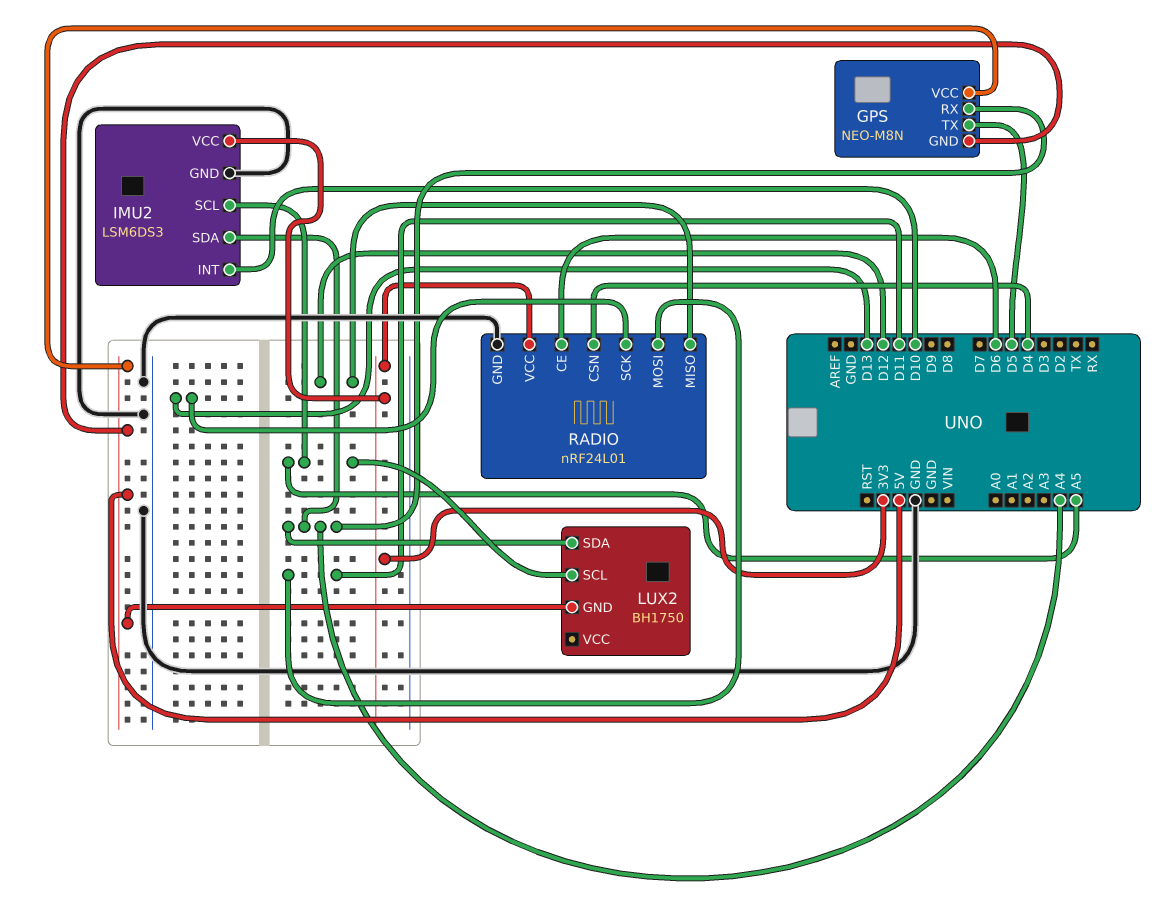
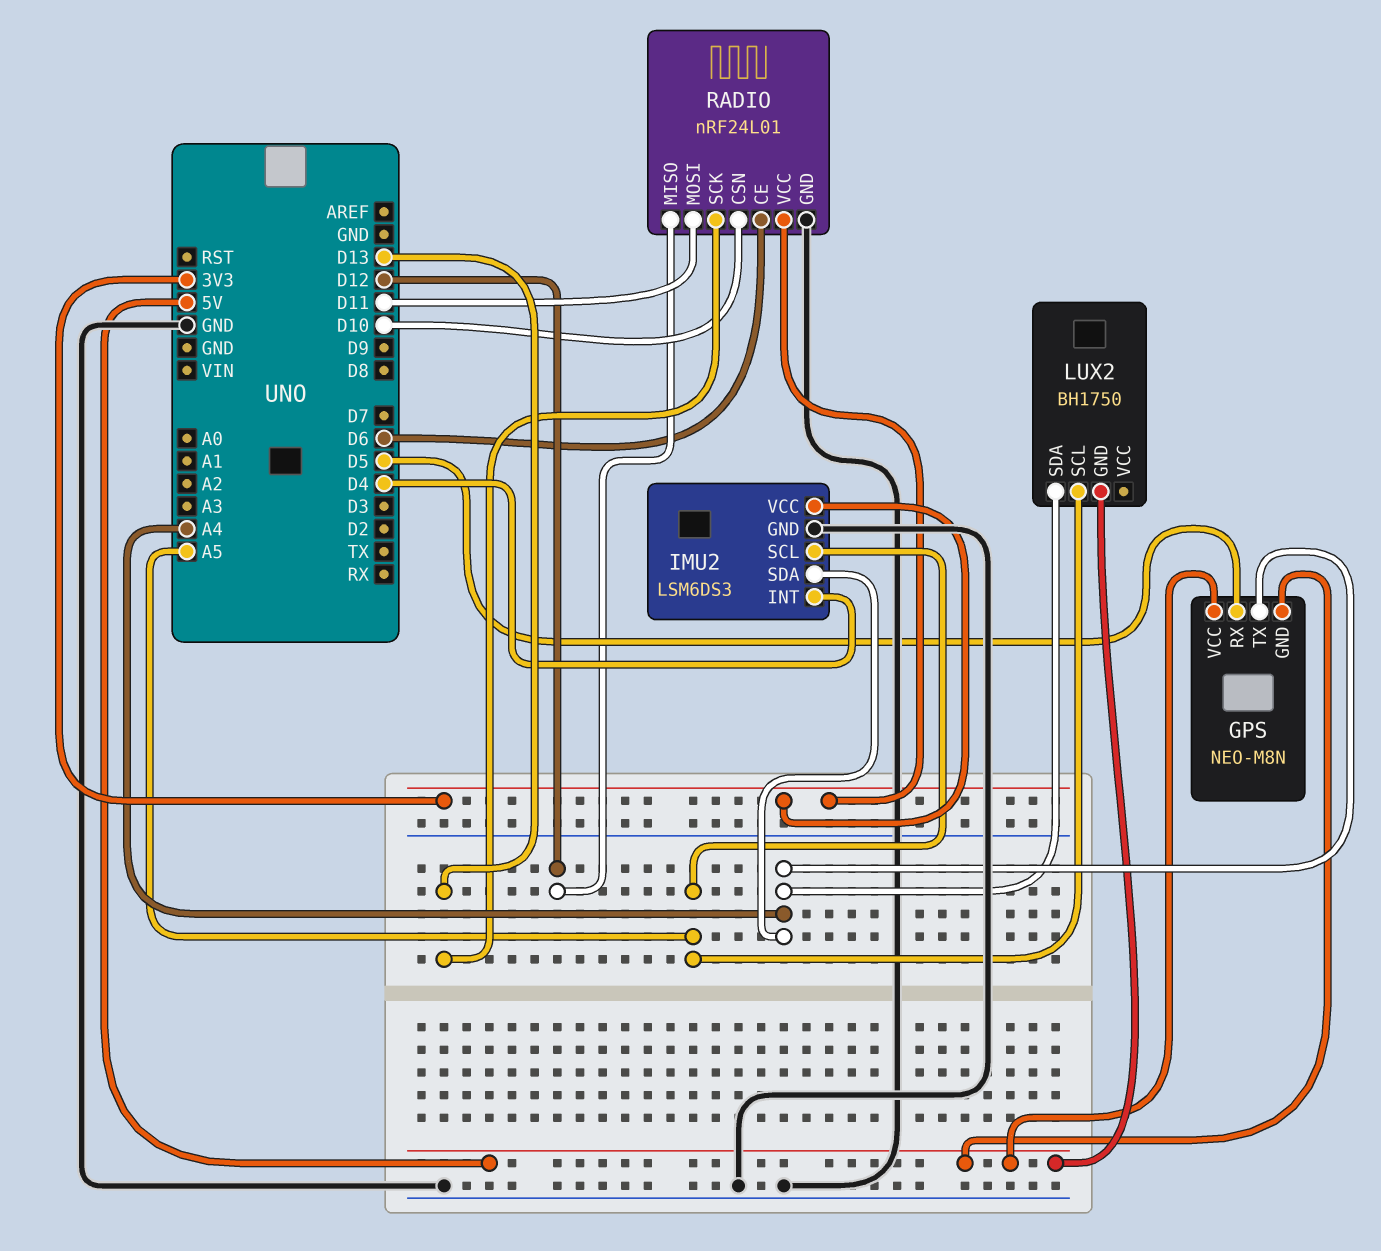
GPS pin RX: A4 -> D5
GPS pin TX: D5 -> A4
IMU2 pin INT: D10 -> D4
RADIO pin CSN: D4 -> D10

